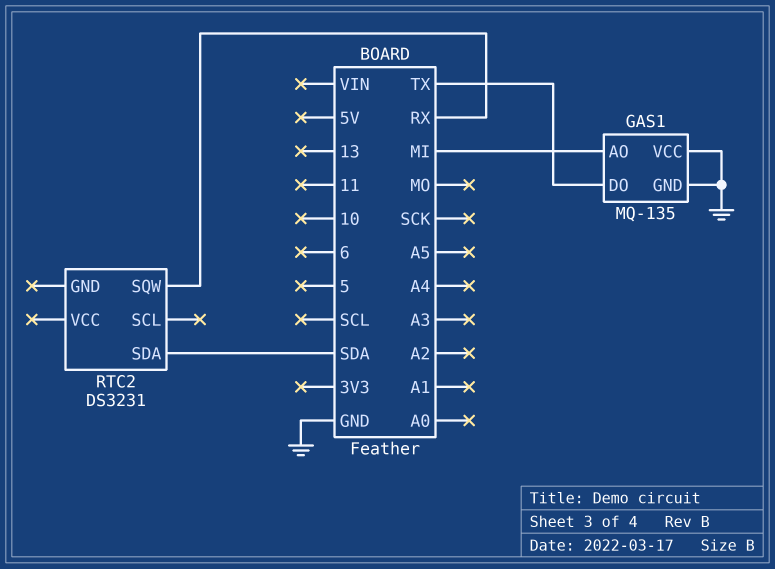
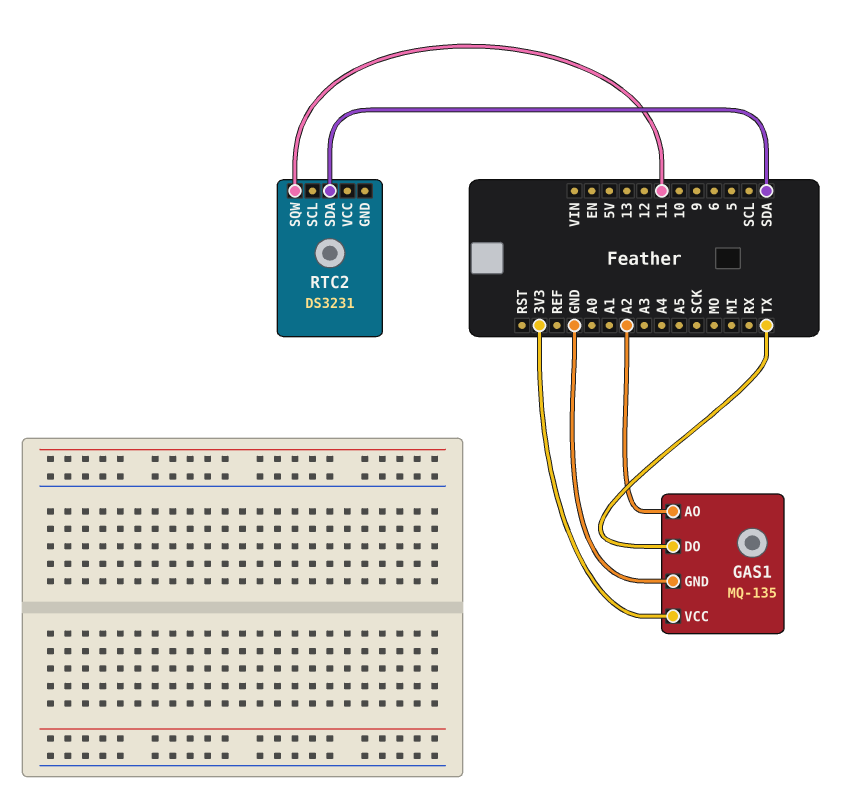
GAS1 pin AO: MI -> A2
GAS1 pin VCC: GND -> 3V3
RTC2 pin SQW: RX -> 11

